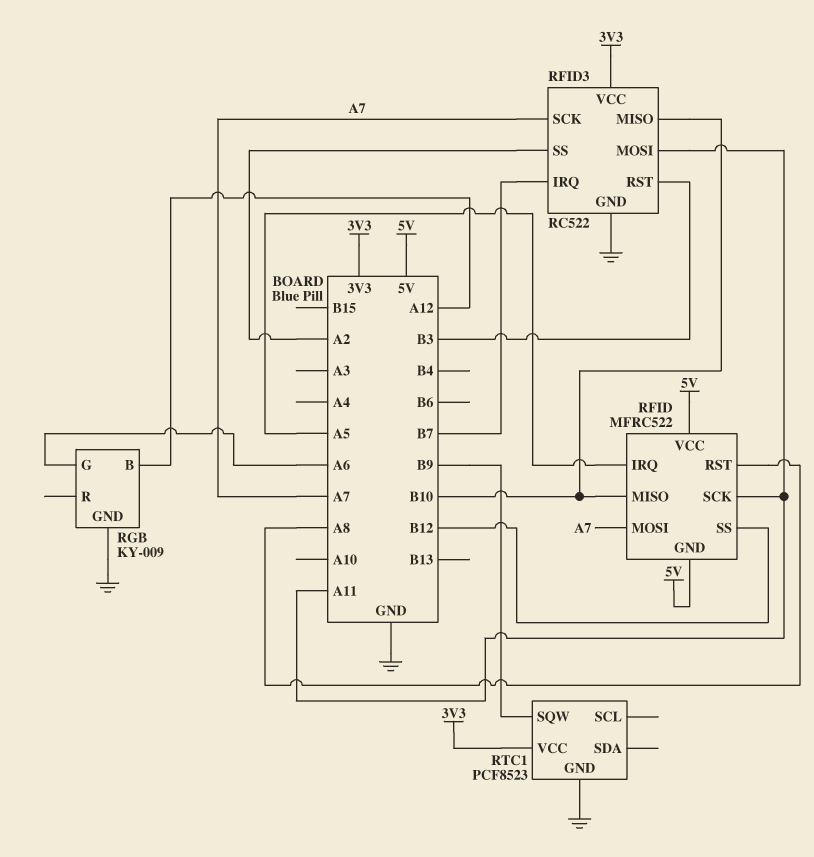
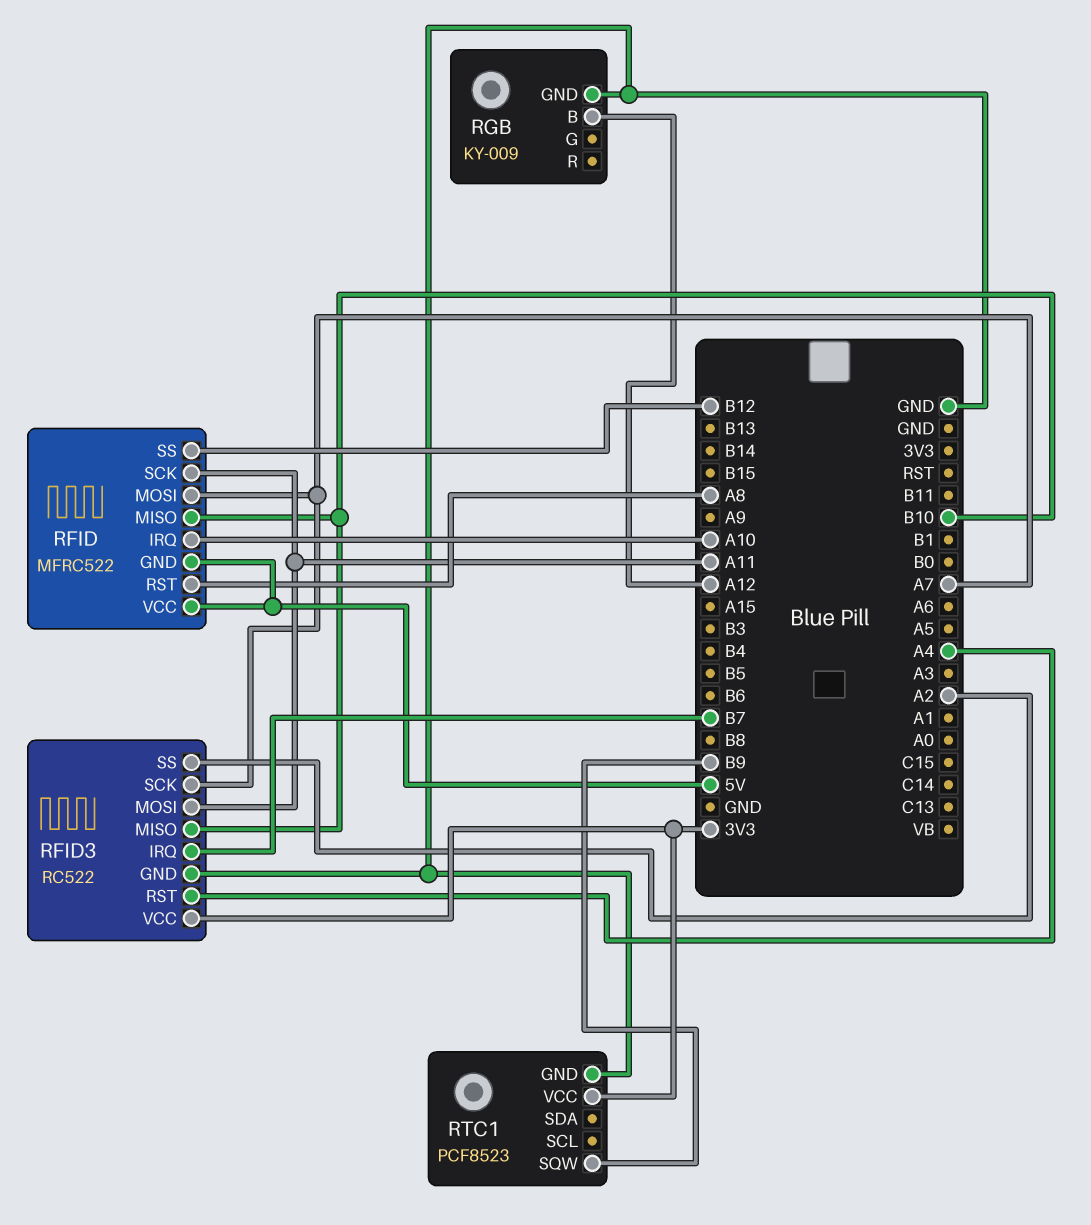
RFID pin IRQ: A5 -> A10
RFID3 pin RST: B3 -> A4
RGB pin G: A6 -> none

